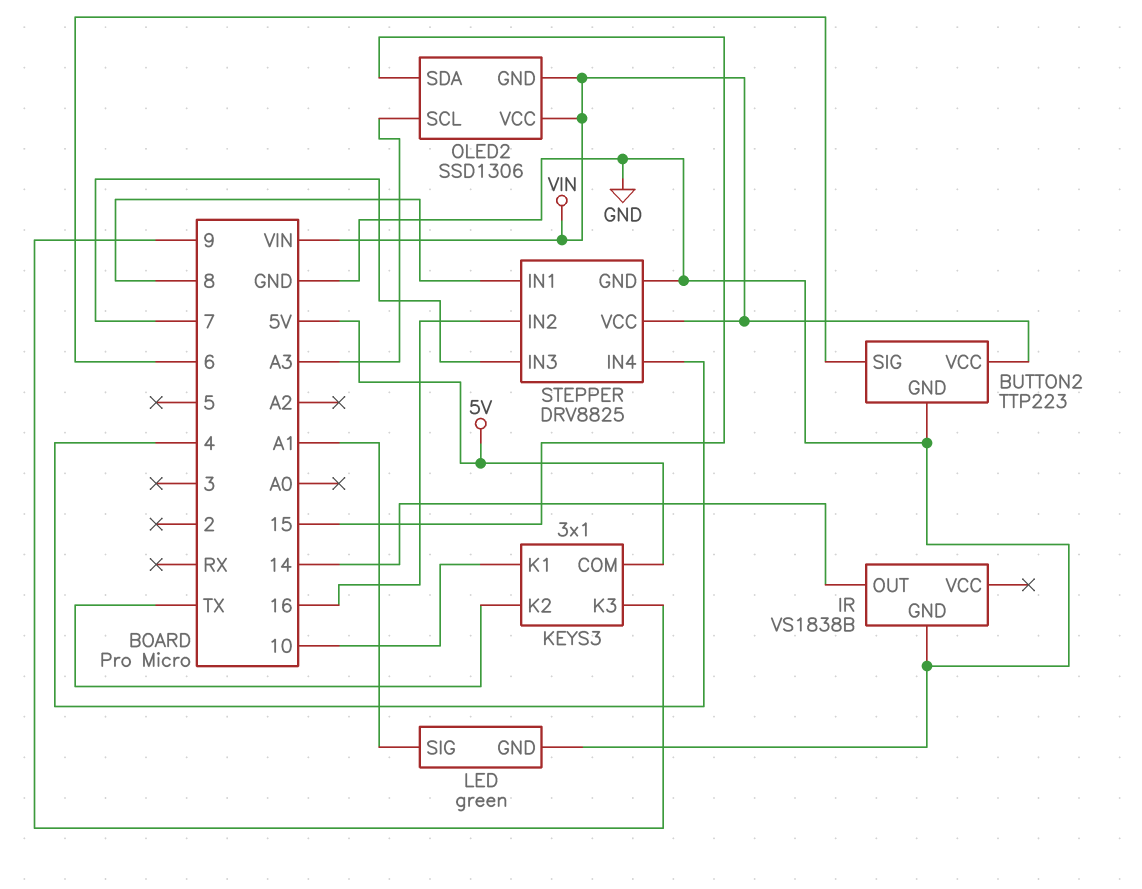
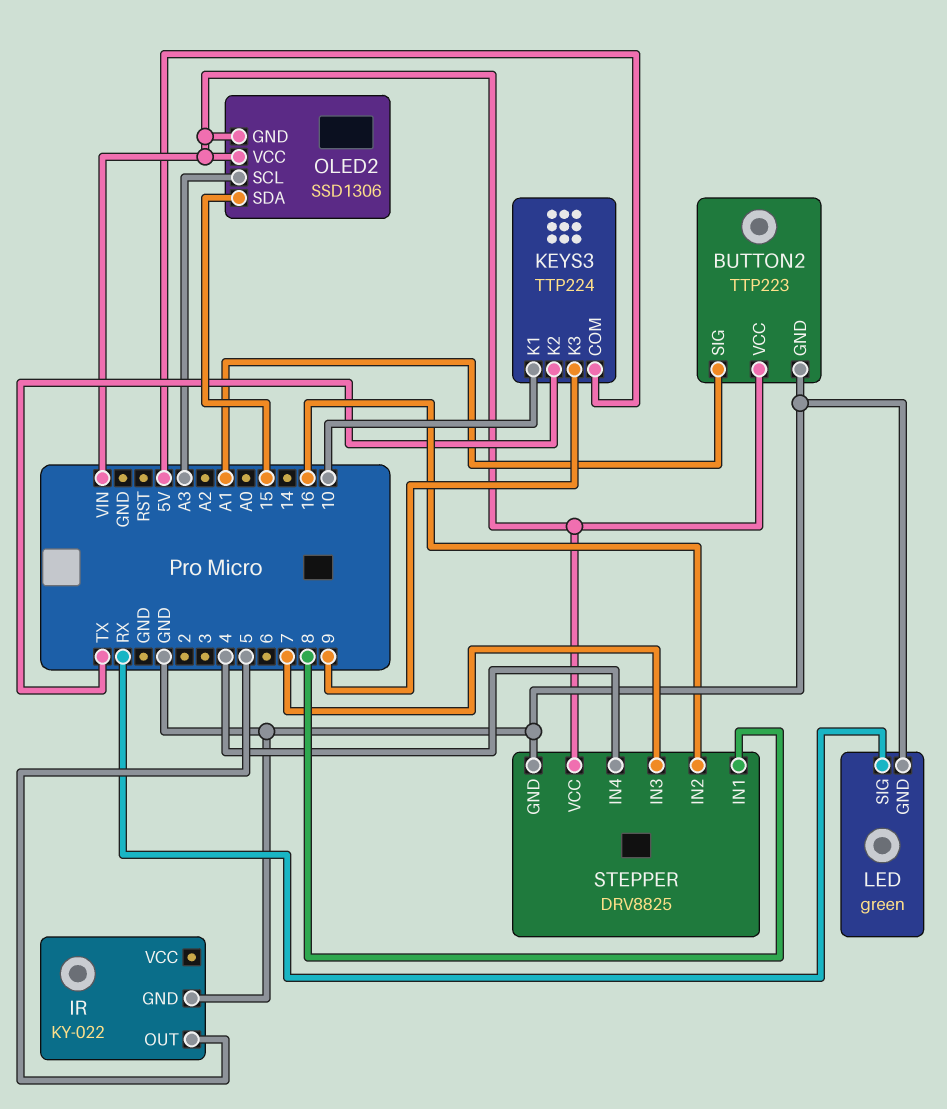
BUTTON2 pin SIG: 6 -> A1
IR: VS1838B -> KY-022
IR pin OUT: 14 -> 5
KEYS3: 3x1 -> TTP224
LED pin SIG: A1 -> RX

